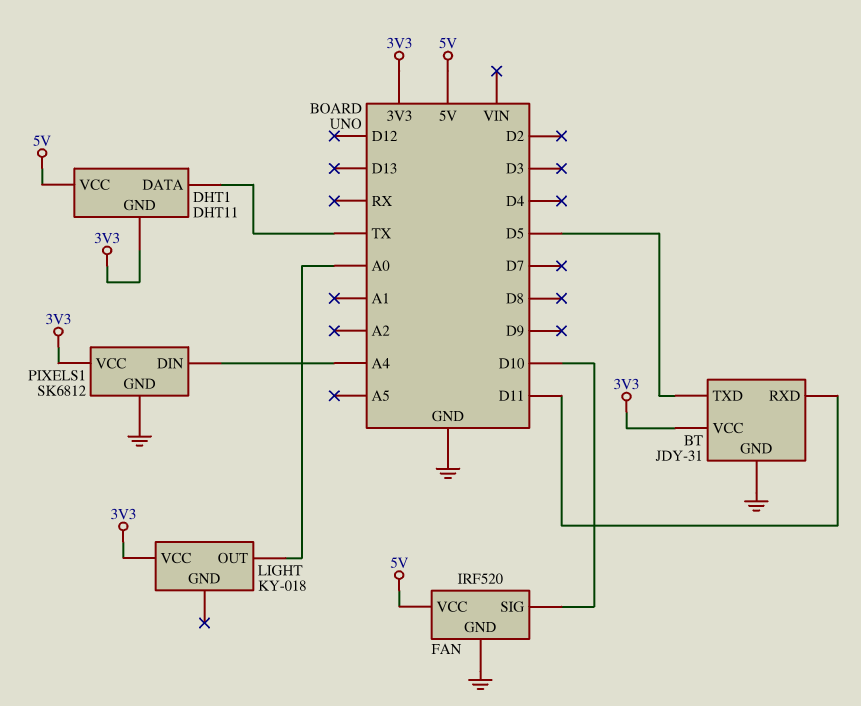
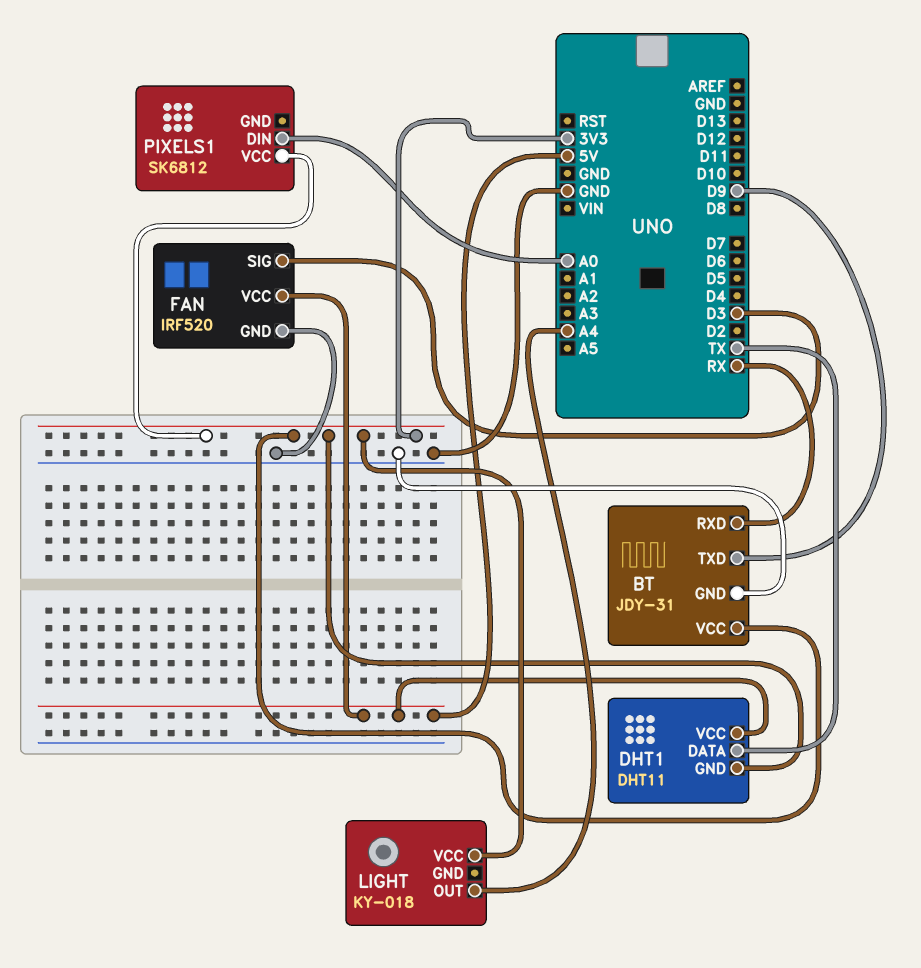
BT pin RXD: D11 -> RX
BT pin TXD: D5 -> D9
FAN pin SIG: D10 -> D3
LIGHT pin OUT: A0 -> A4
PIXELS1 pin DIN: A4 -> A0
PIXELS1 pin GND: GND -> none

